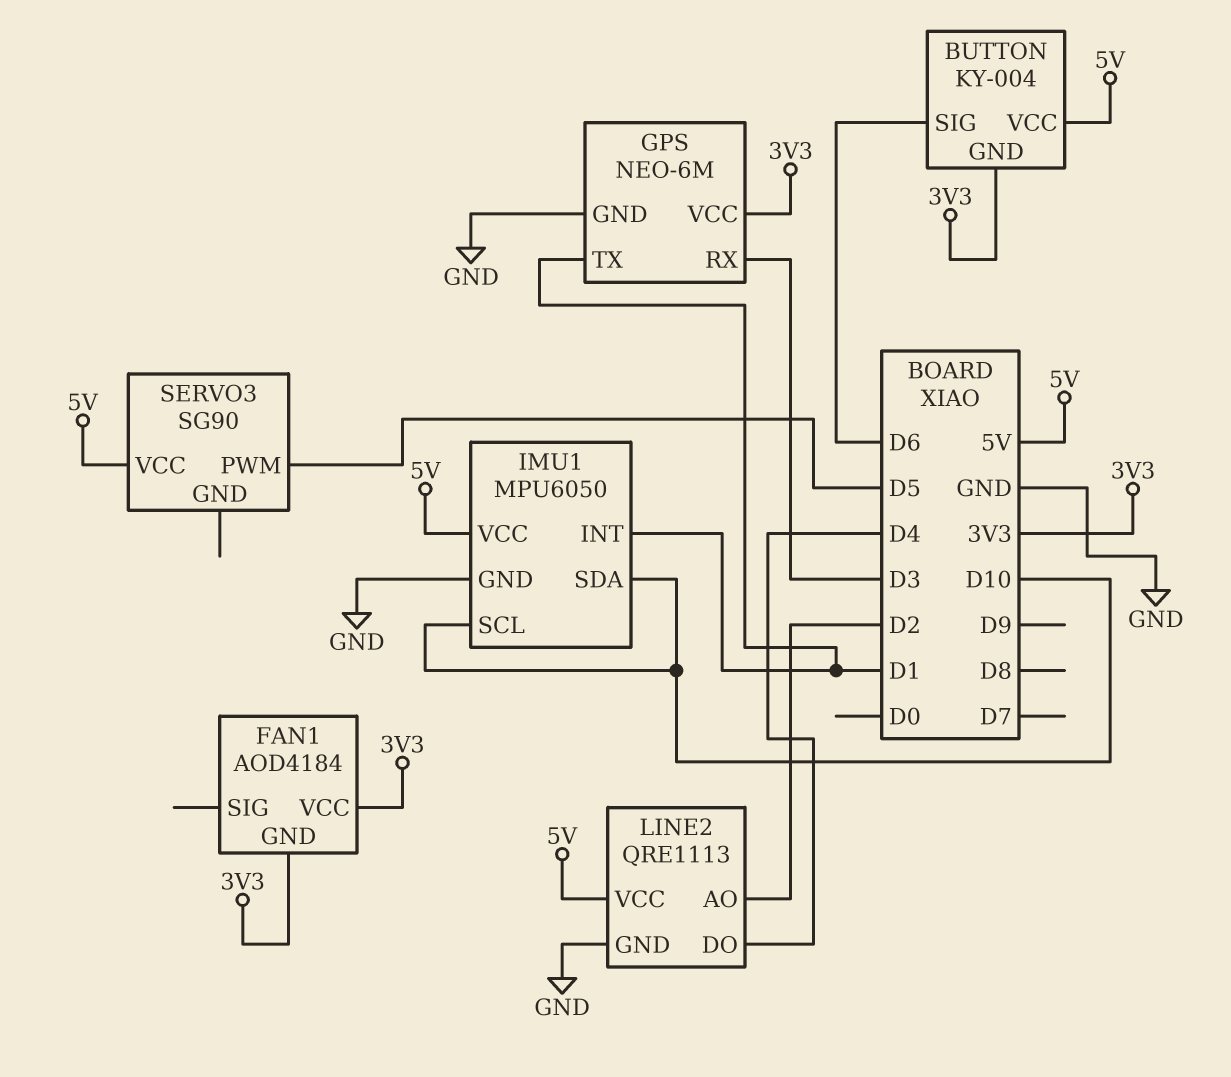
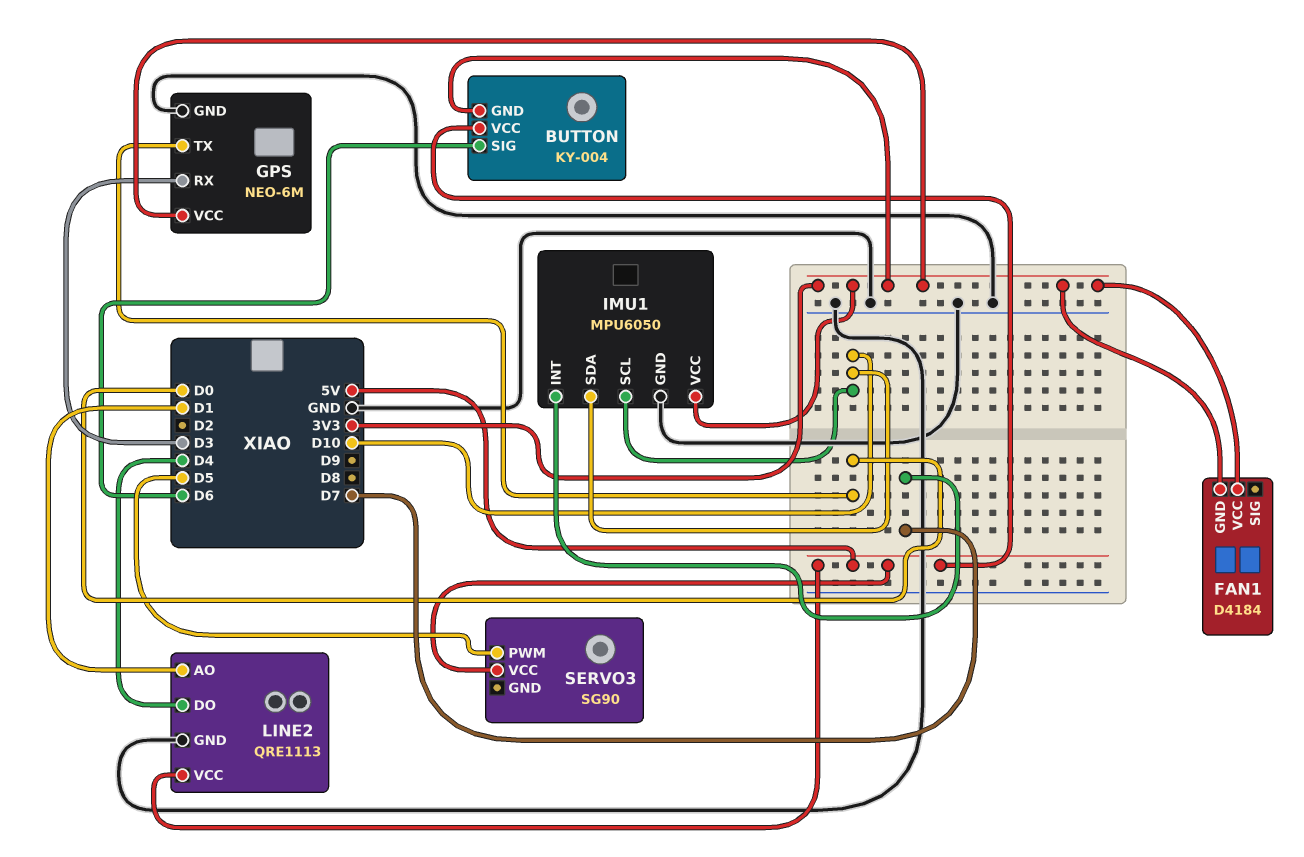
FAN1: AOD4184 -> D4184
GPS pin TX: D1 -> D0
IMU1 pin INT: D1 -> D7
IMU1 pin VCC: 5V -> 3V3
LINE2 pin AO: D2 -> D1

